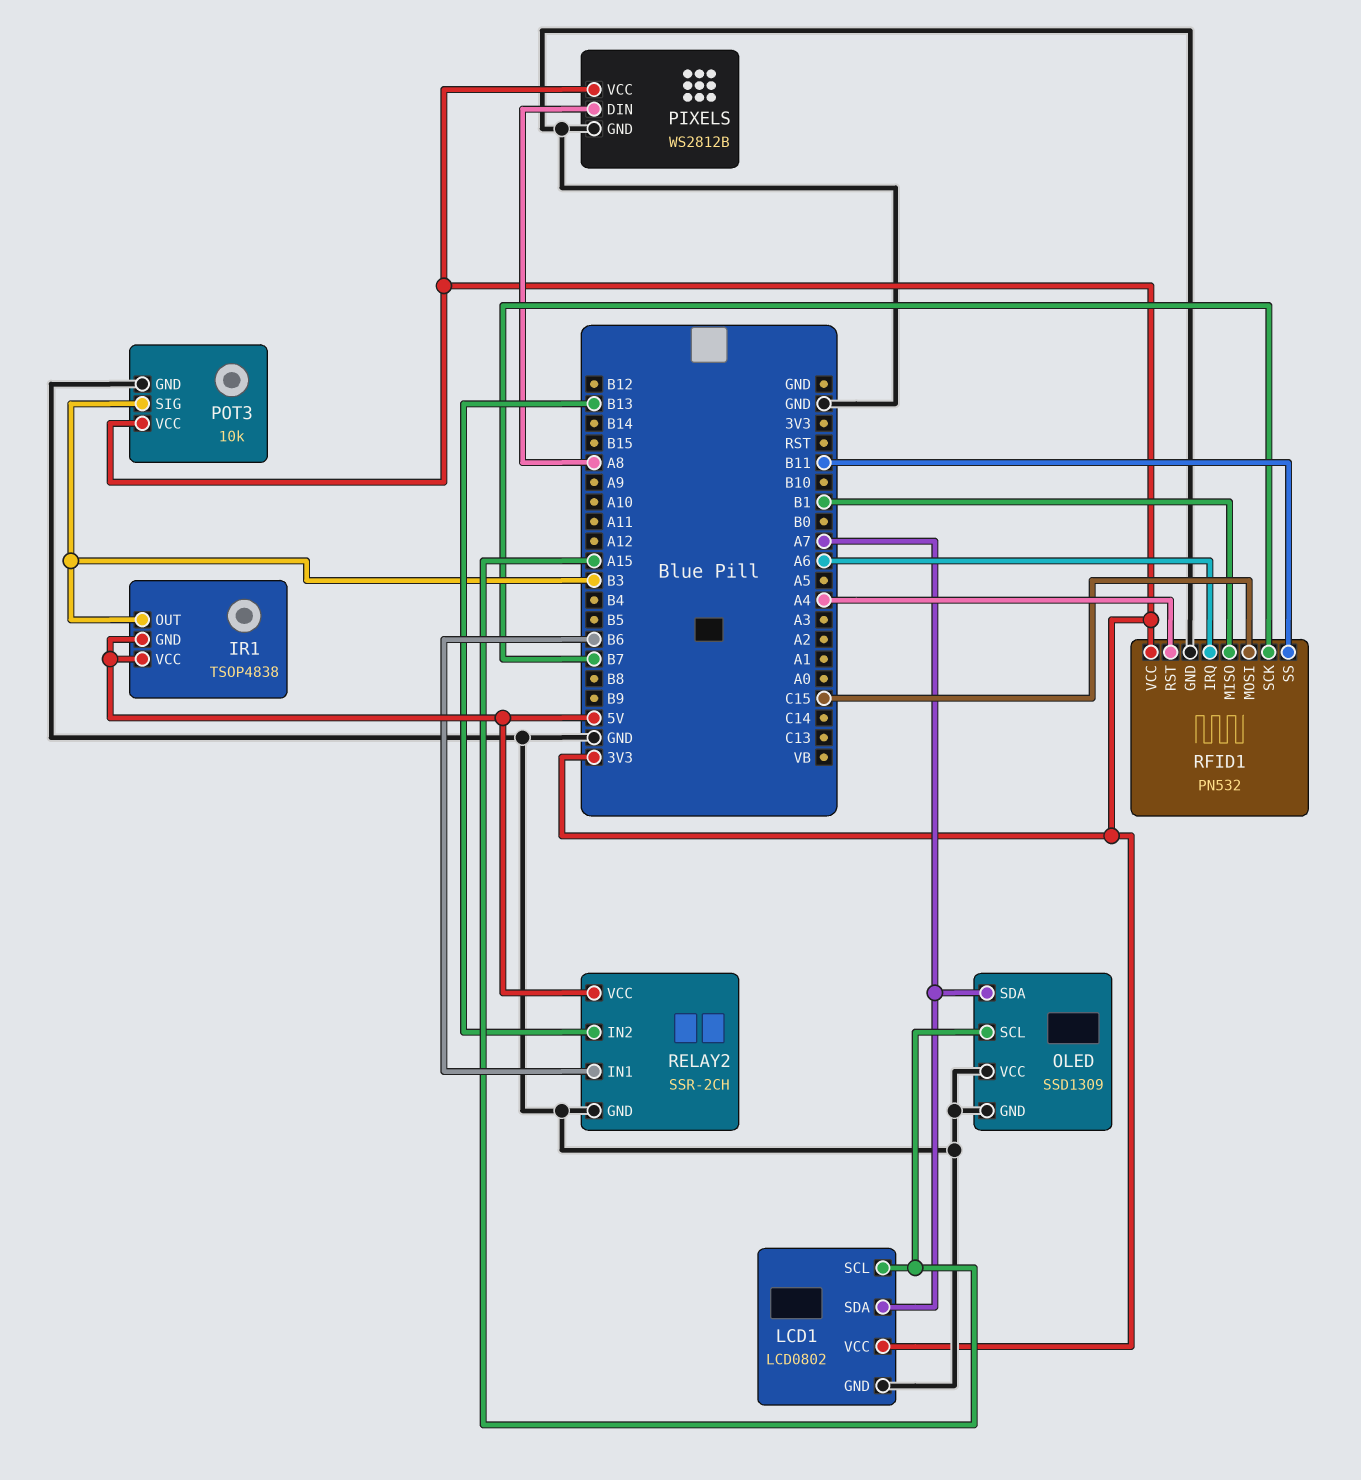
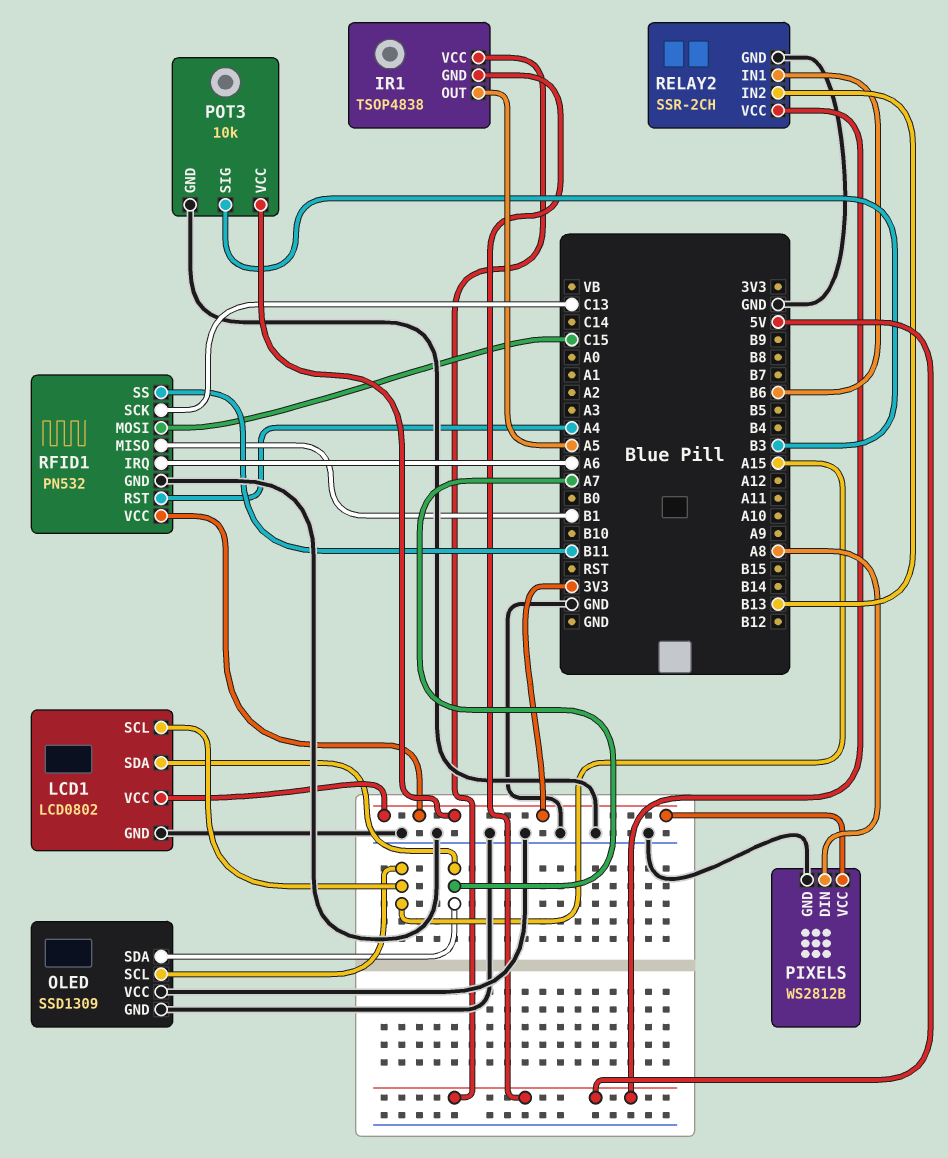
IR1 pin OUT: B3 -> A5
RFID1 pin SCK: B7 -> C13

